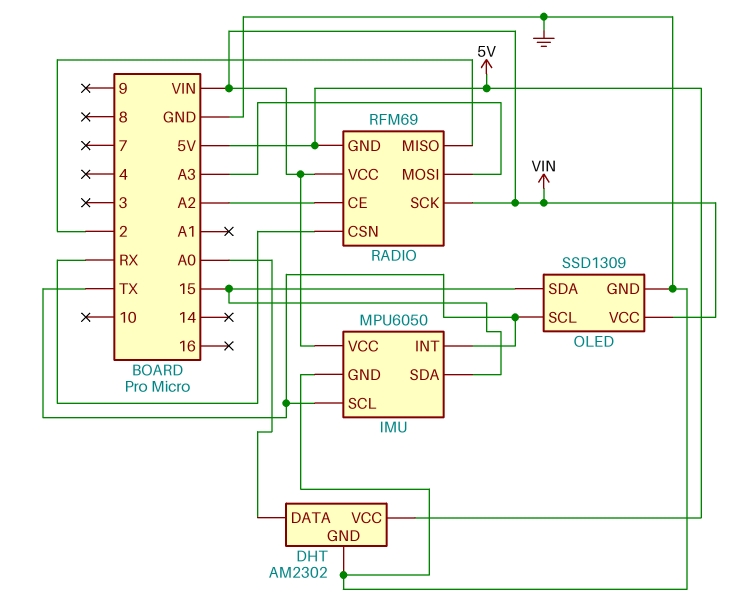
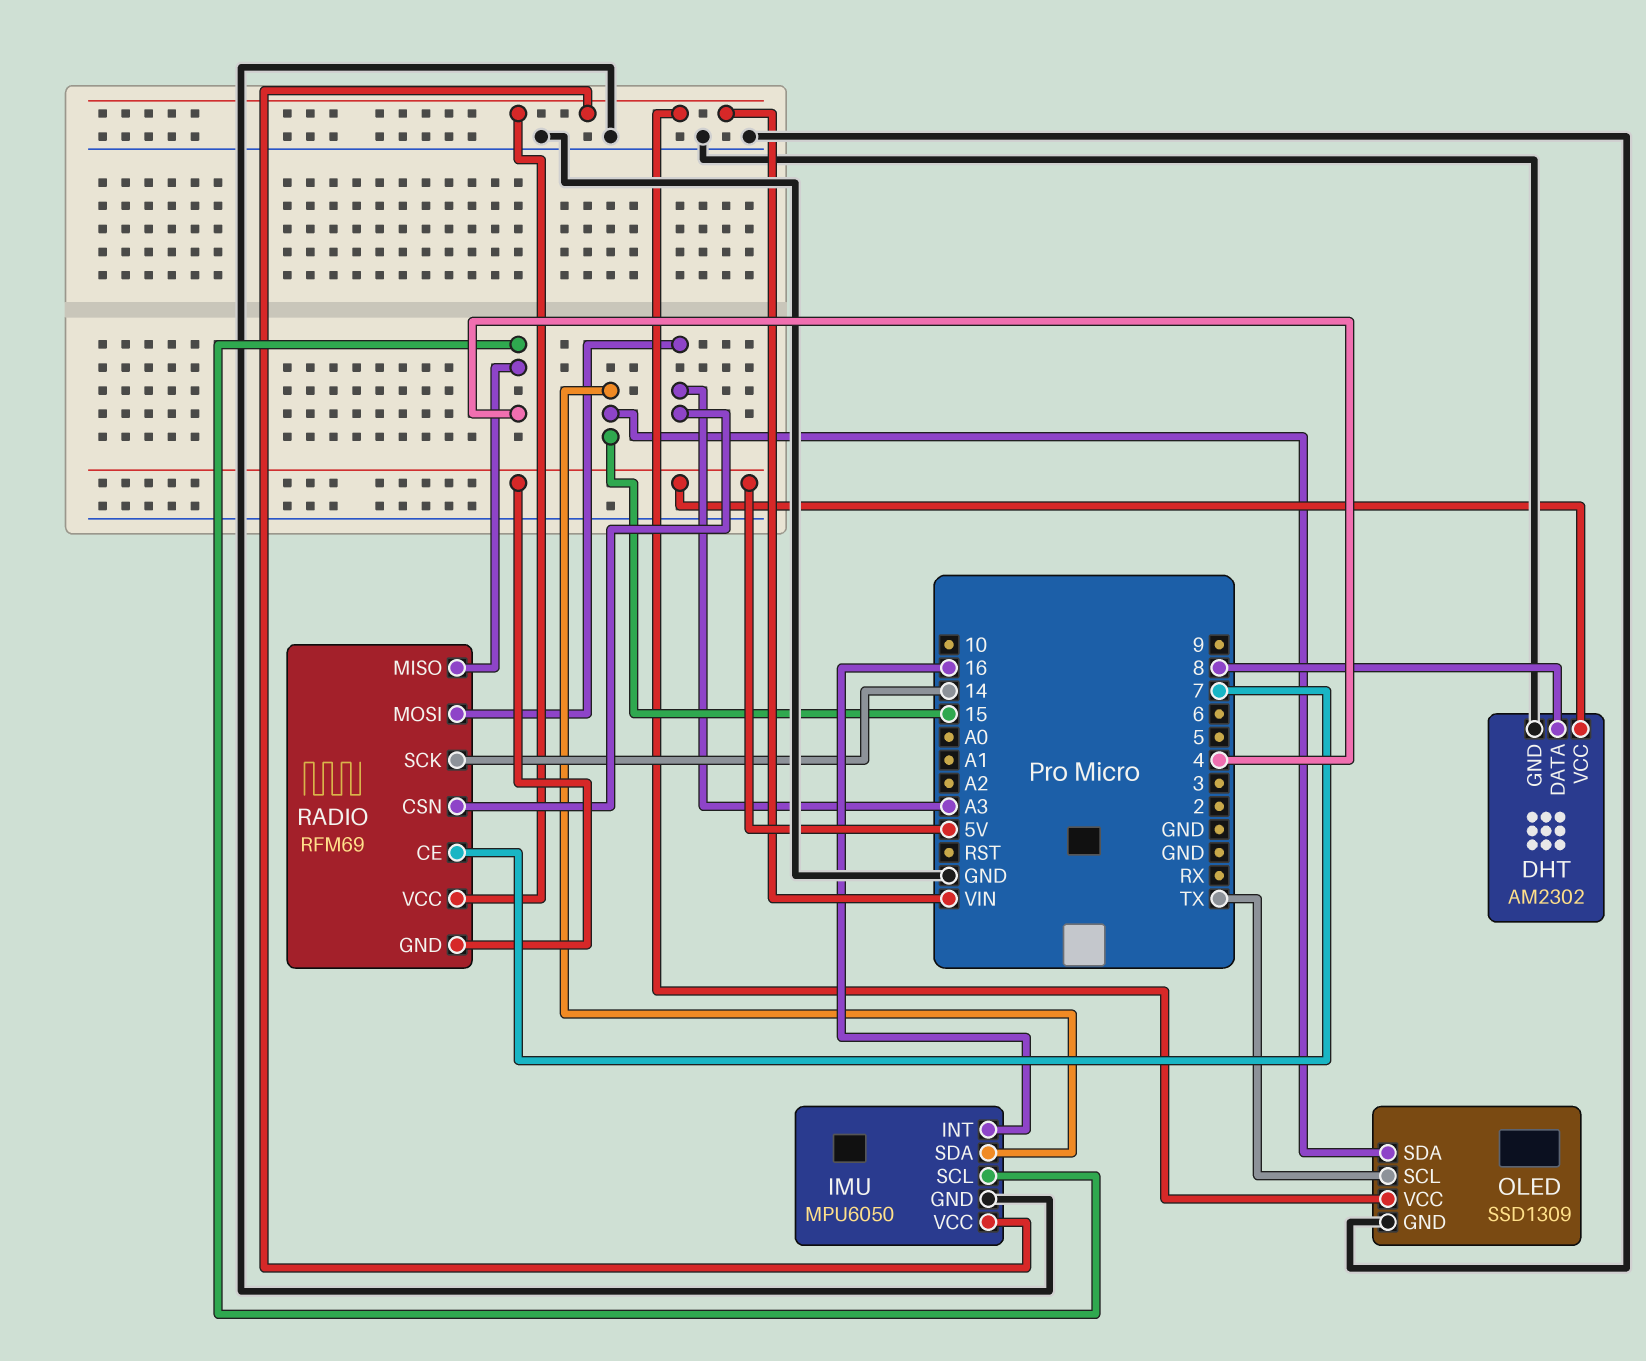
DHT pin DATA: A0 -> 8
IMU pin INT: TX -> 16
IMU pin SCL: TX -> 4
RADIO pin CE: A2 -> 7
RADIO pin CSN: RX -> A3
RADIO pin MISO: 2 -> 4
RADIO pin SCK: VIN -> 14

